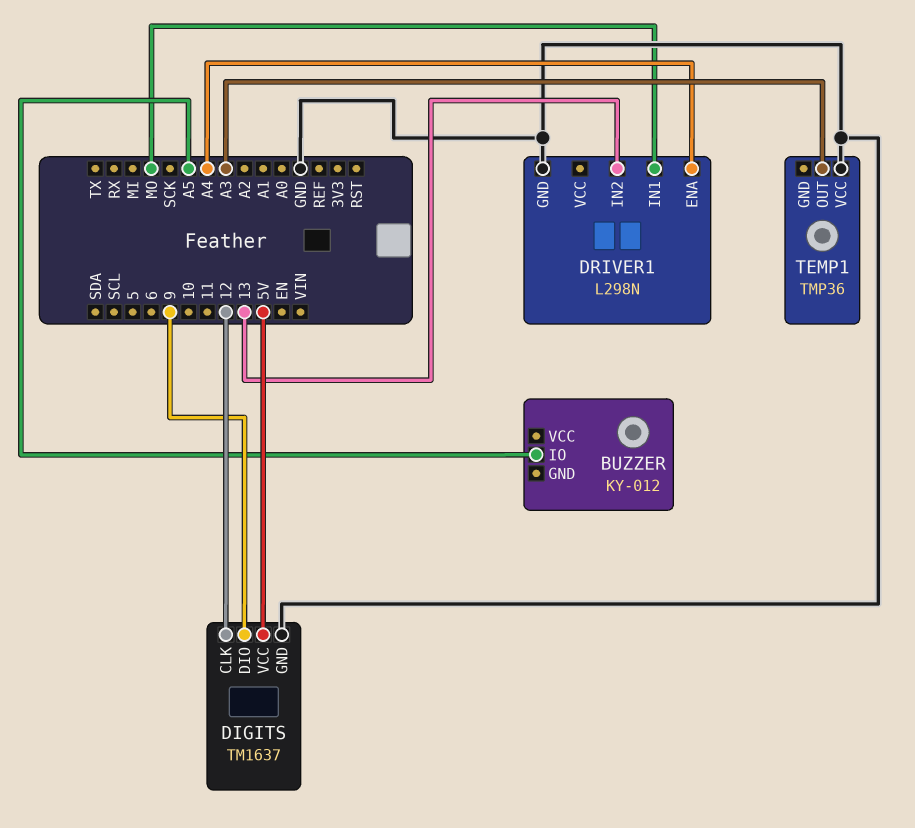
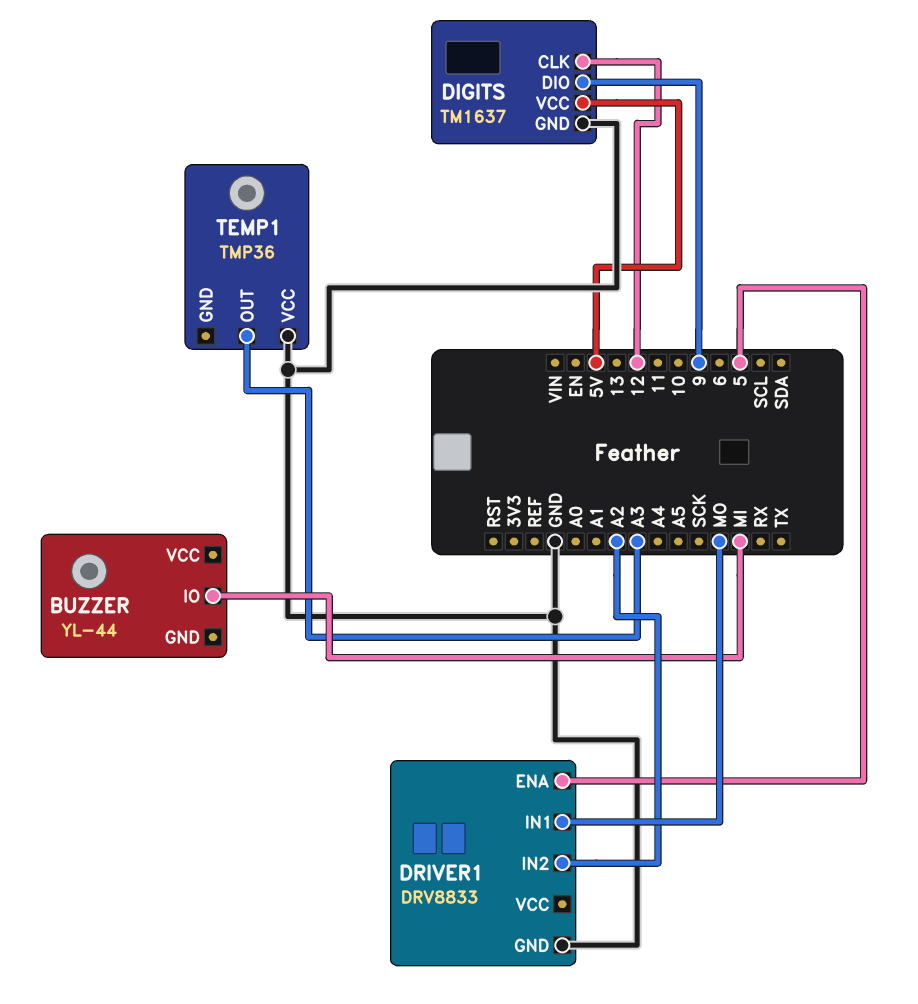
BUZZER: KY-012 -> YL-44
BUZZER pin IO: A5 -> MI
DRIVER1: L298N -> DRV8833
DRIVER1 pin ENA: A4 -> 5
DRIVER1 pin IN2: 13 -> A2

